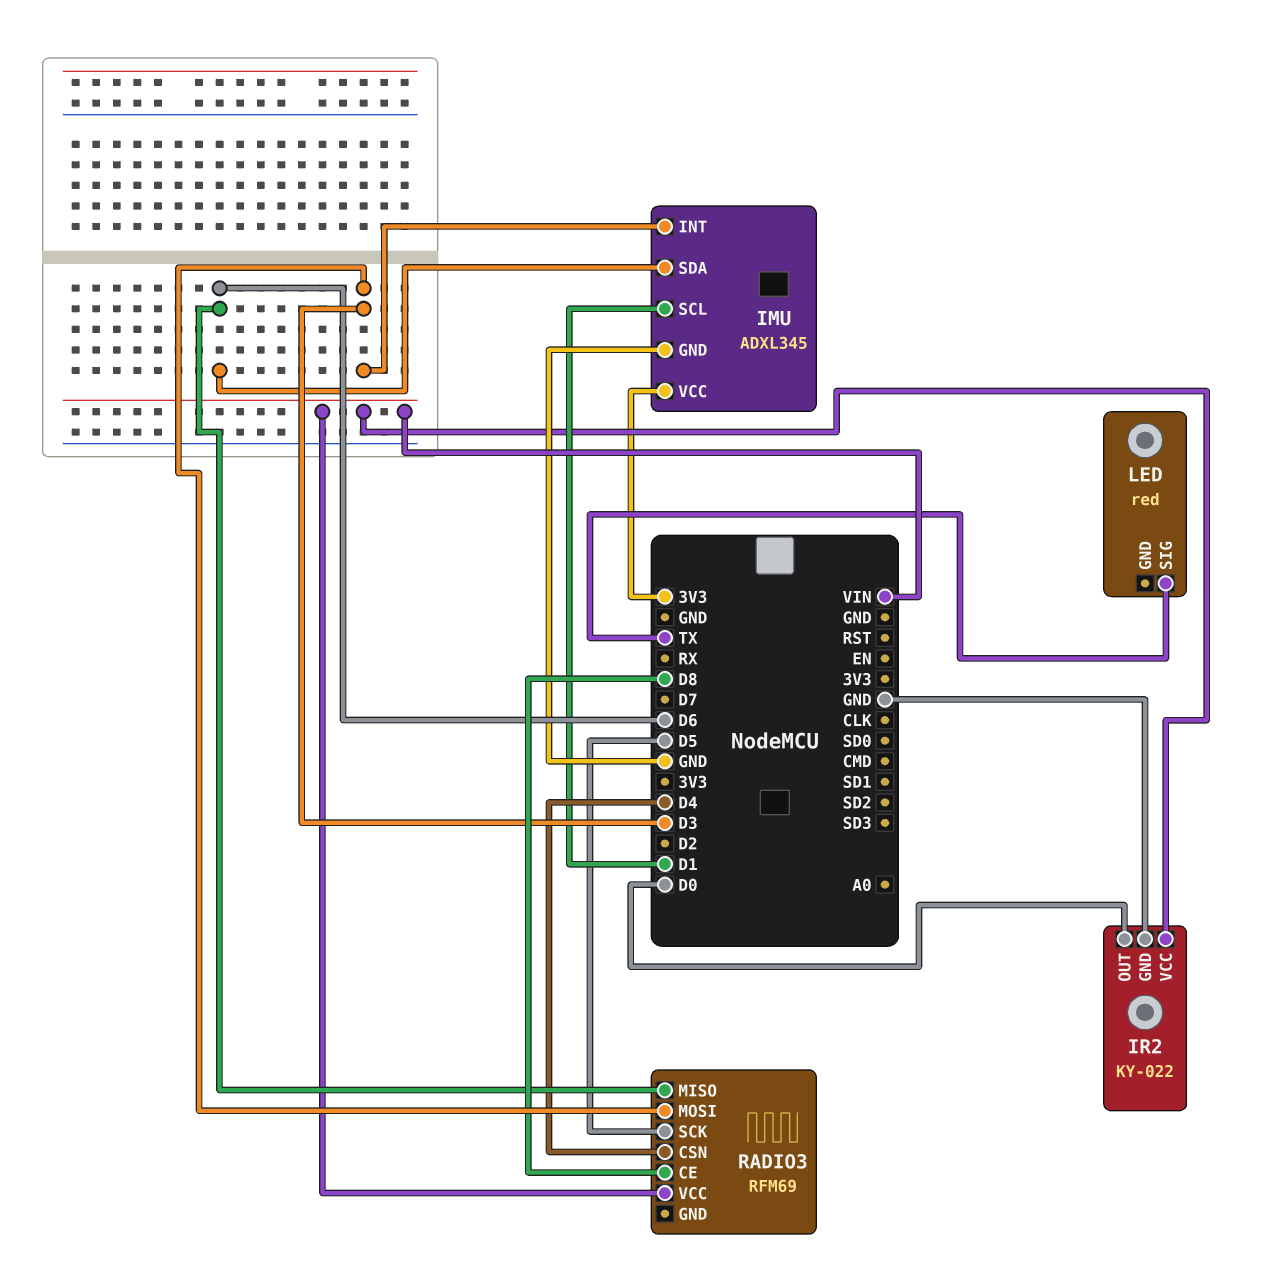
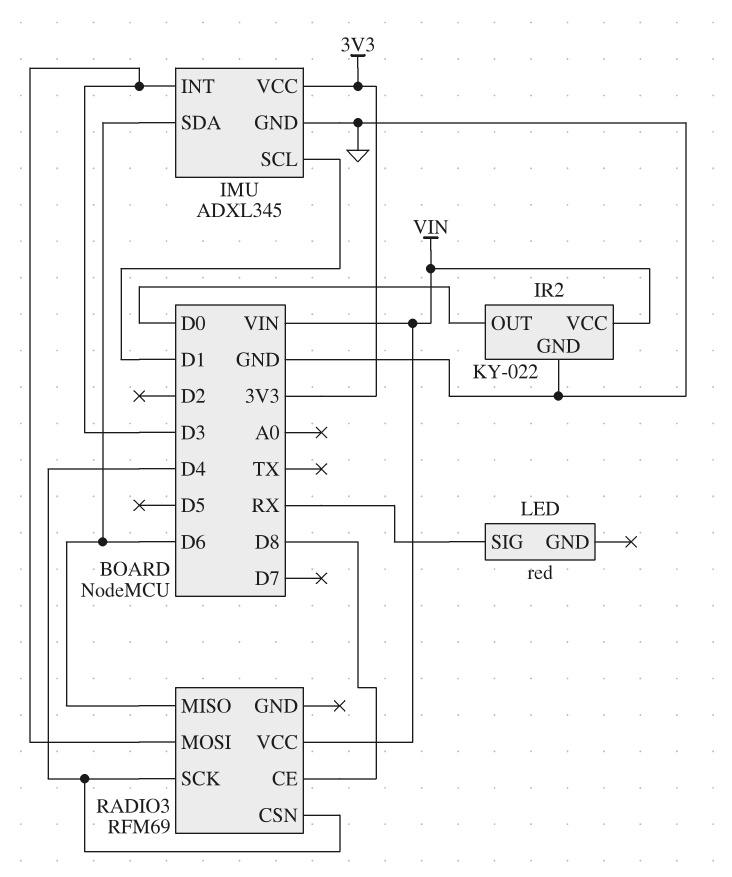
LED pin SIG: TX -> RX
RADIO3 pin SCK: D5 -> D4

